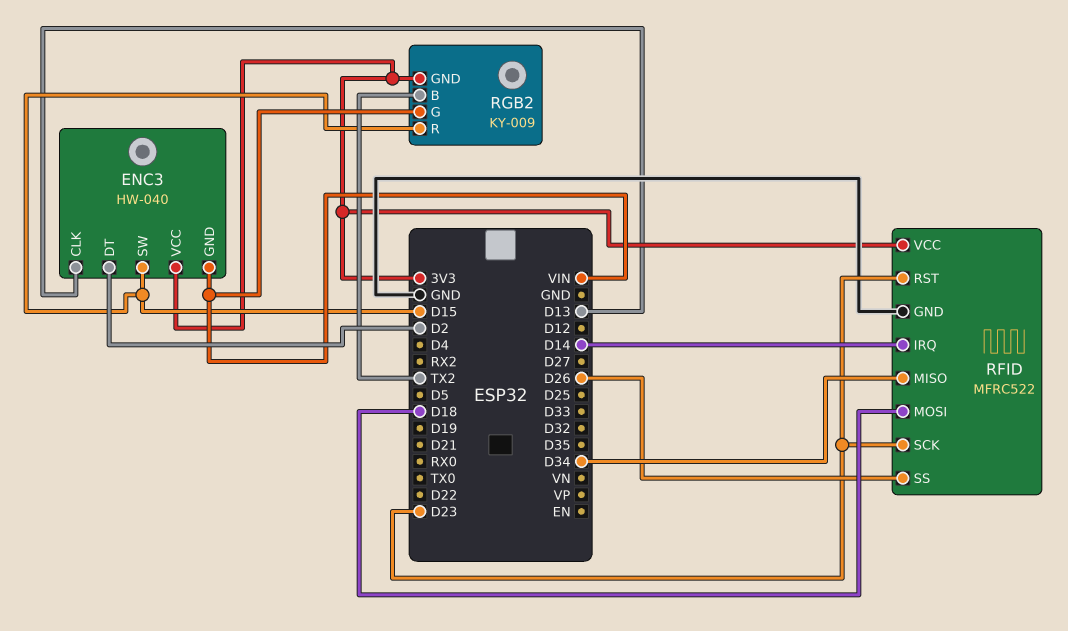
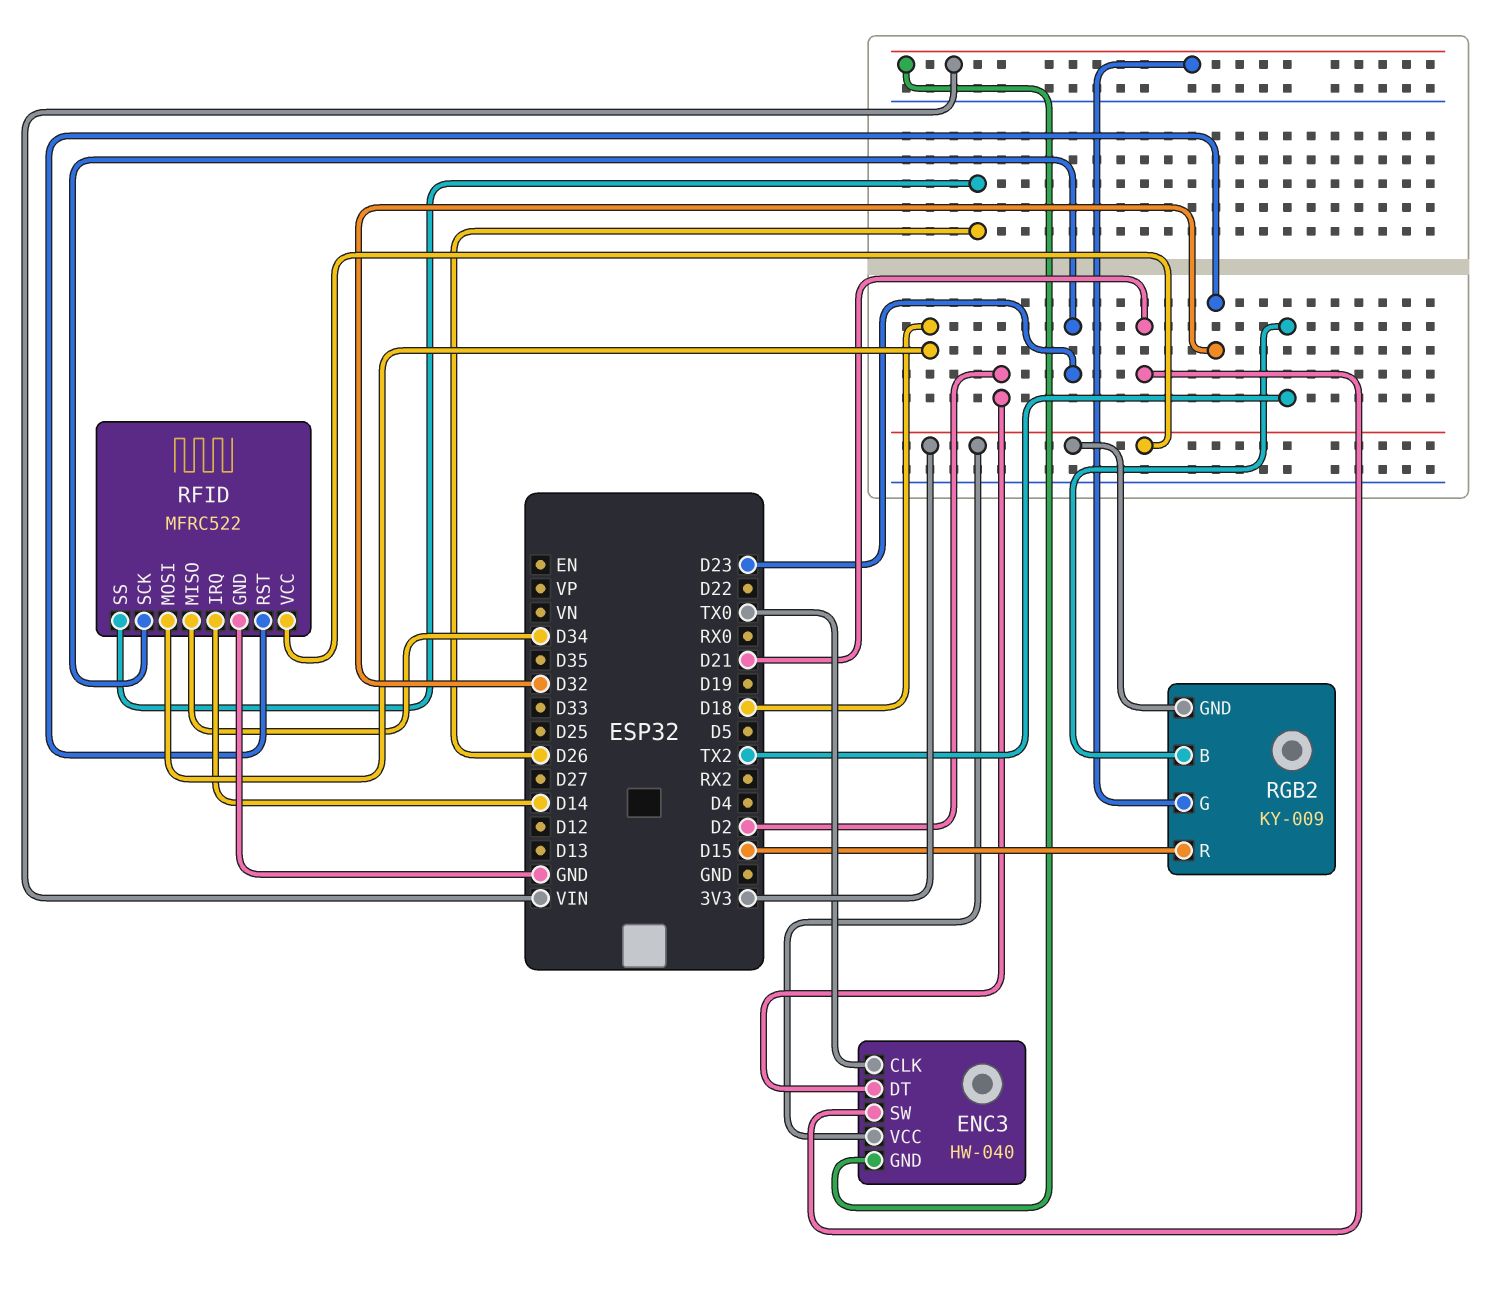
ENC3 pin CLK: D13 -> TX0
ENC3 pin SW: D15 -> D21
RFID pin RST: D23 -> D32

